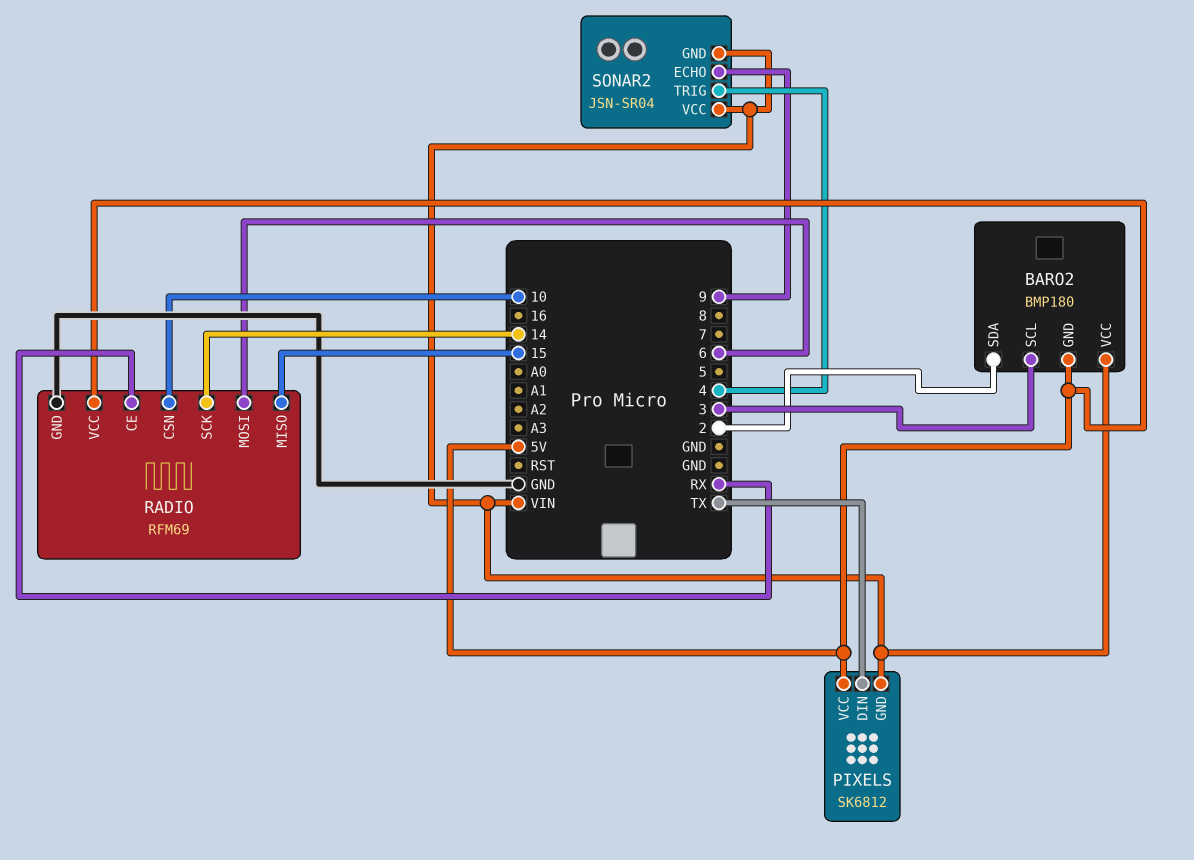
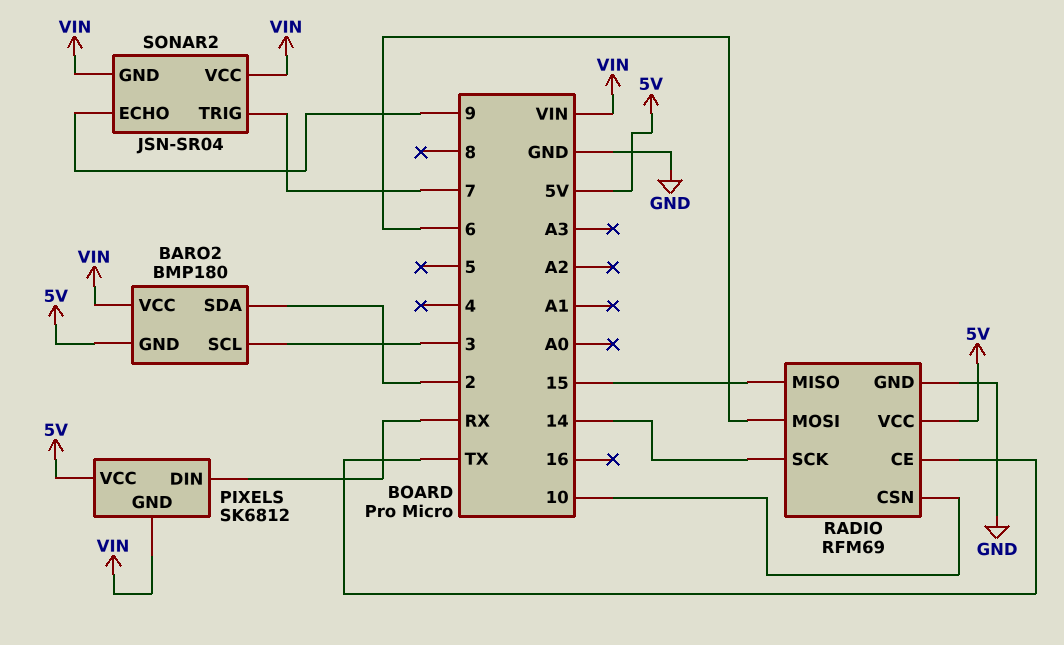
PIXELS pin DIN: TX -> RX
RADIO pin CE: RX -> TX
SONAR2 pin TRIG: 4 -> 7

